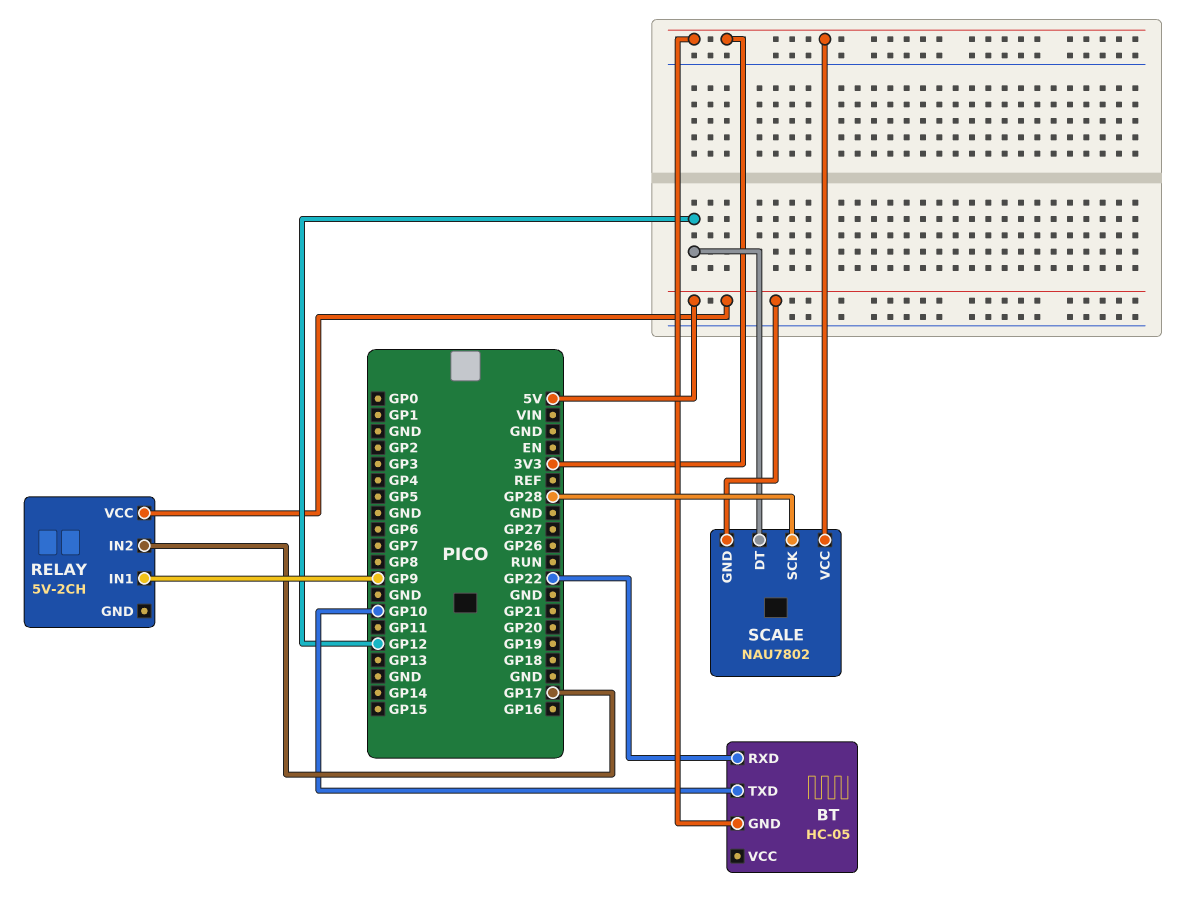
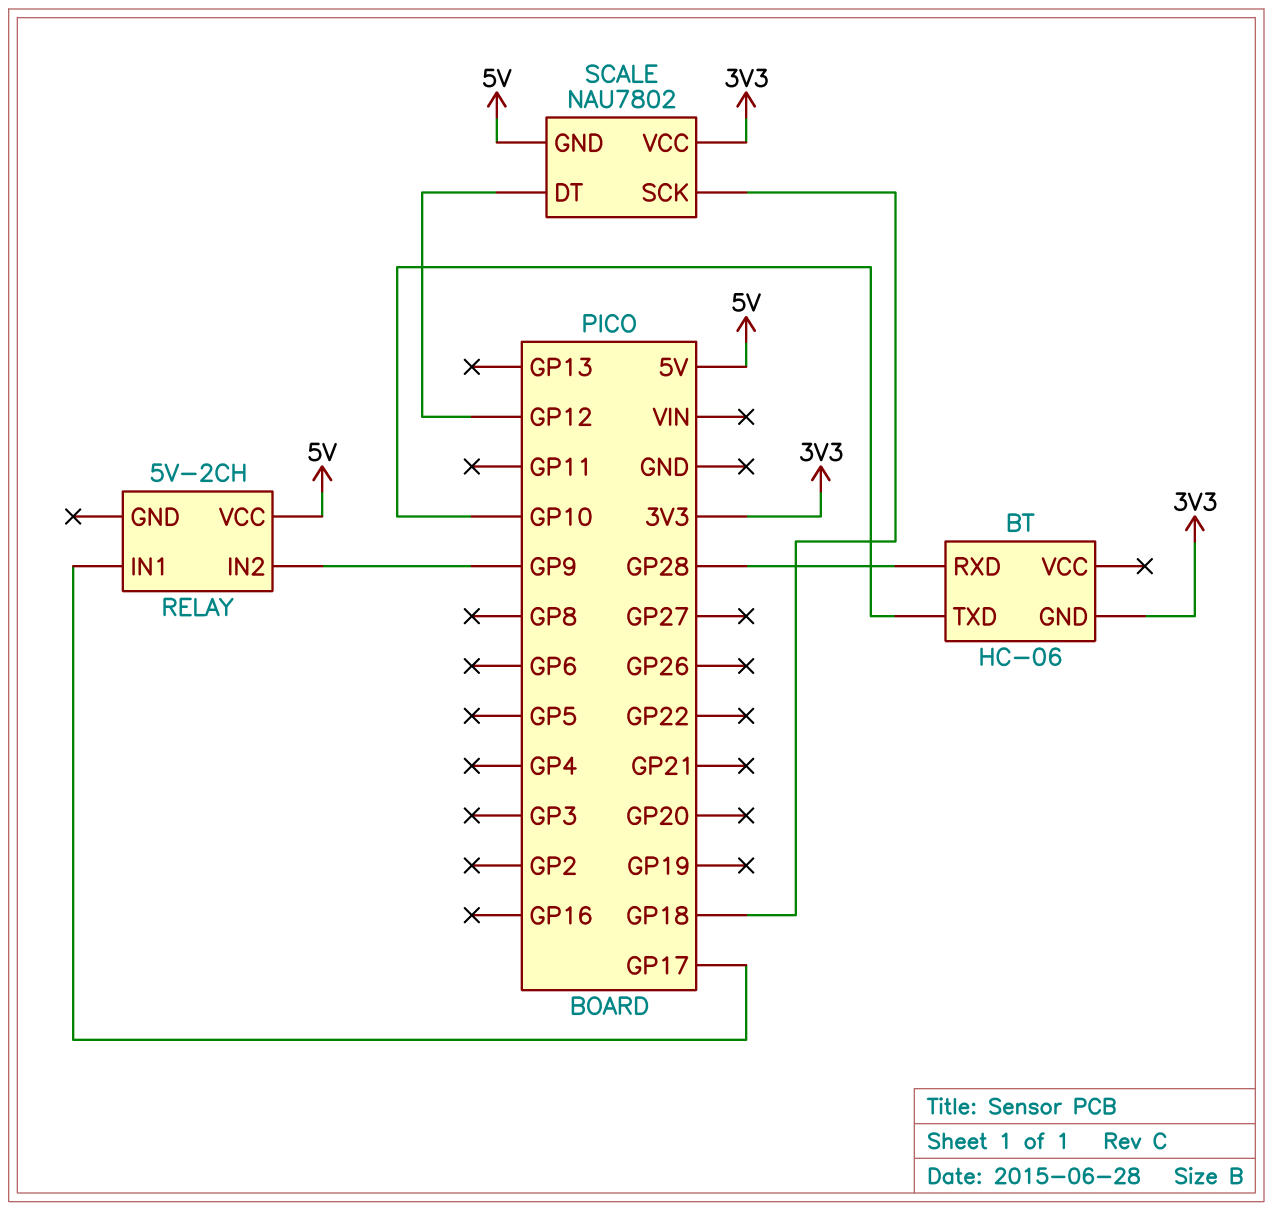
BT: HC-05 -> HC-06
BT pin RXD: GP22 -> GP28
RELAY pin IN1: GP9 -> GP17
RELAY pin IN2: GP17 -> GP9
SCALE pin SCK: GP28 -> GP18

